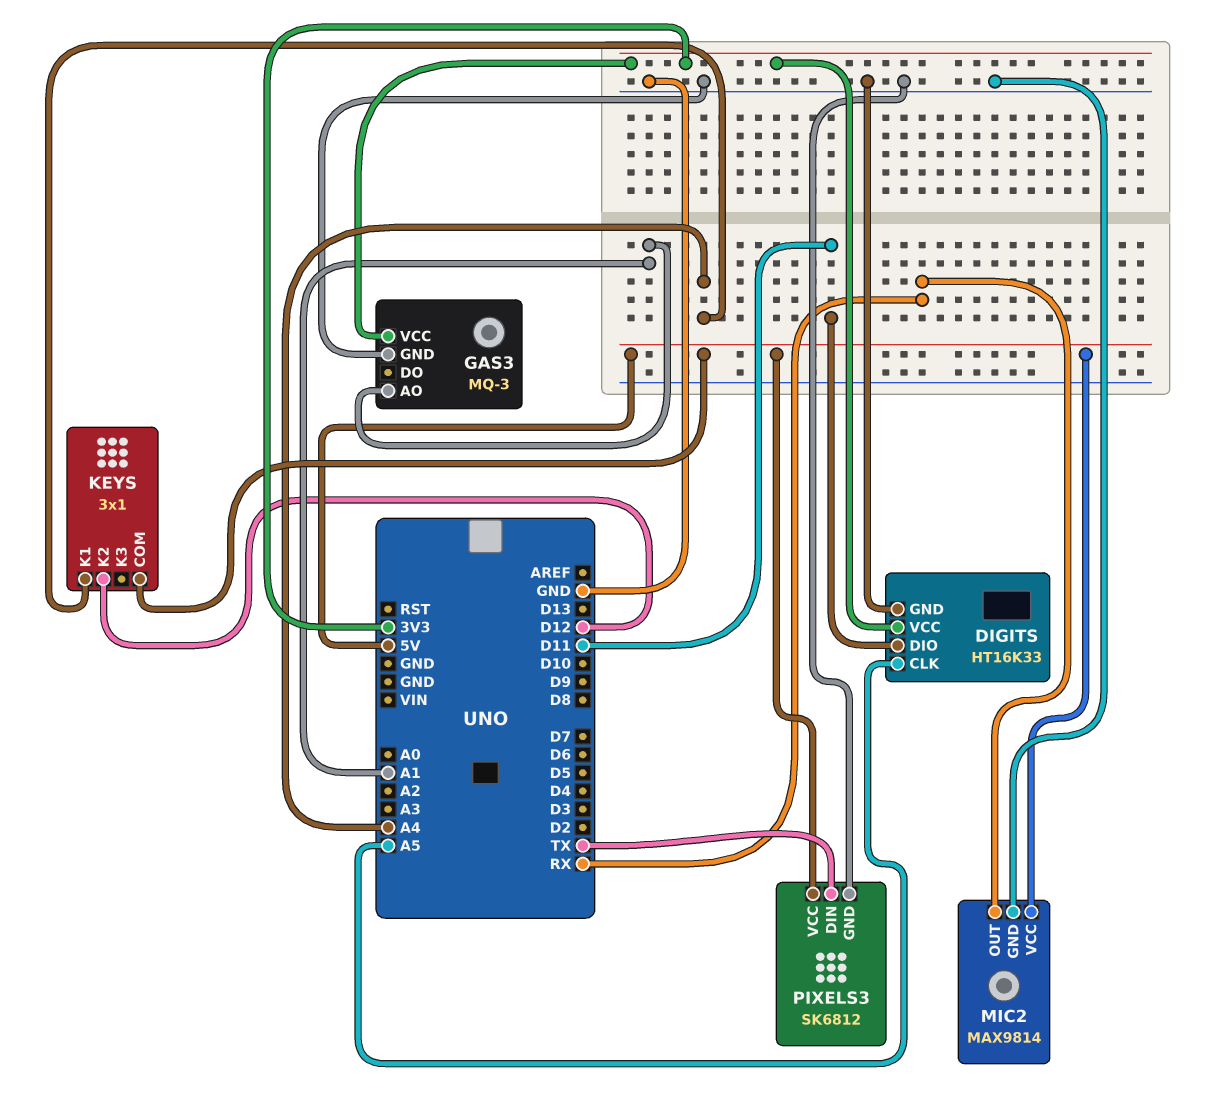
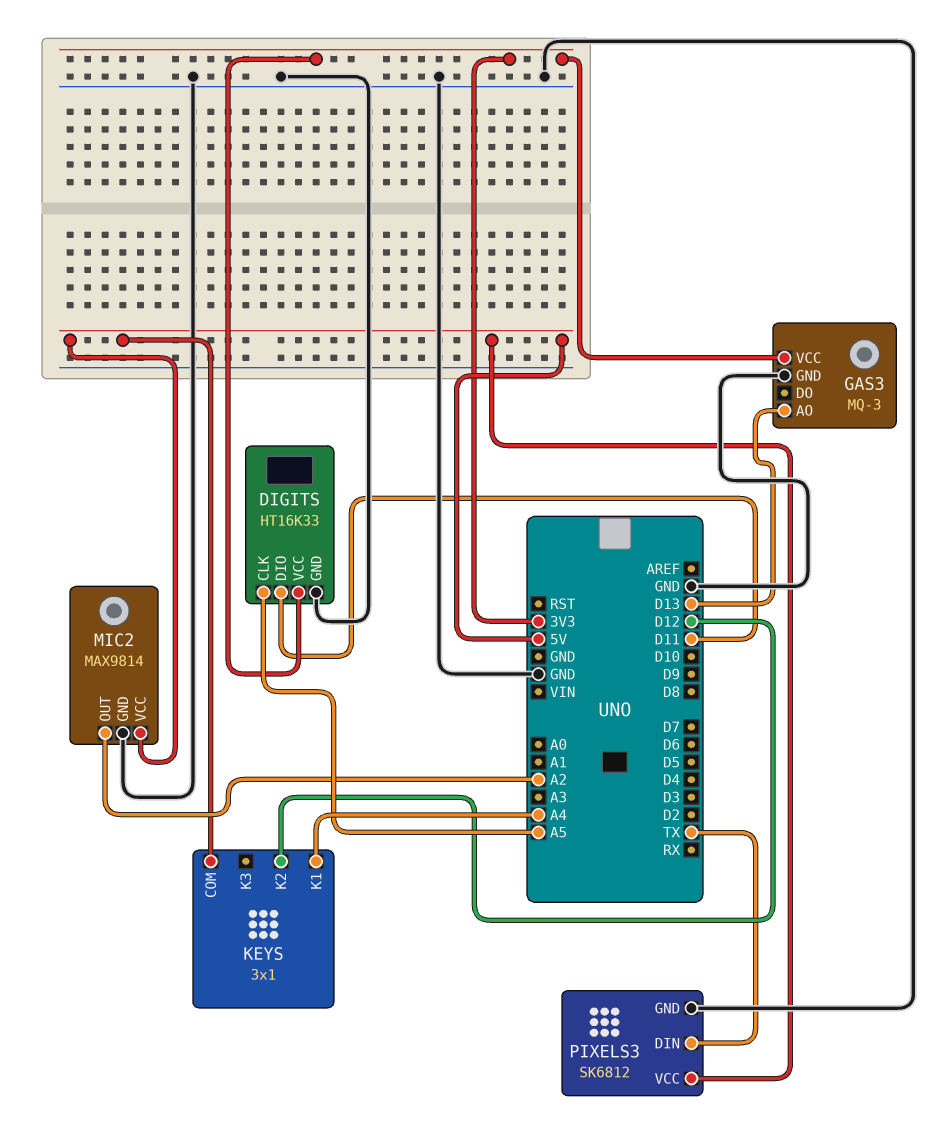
GAS3 pin AO: A1 -> D13
MIC2 pin OUT: RX -> A2

